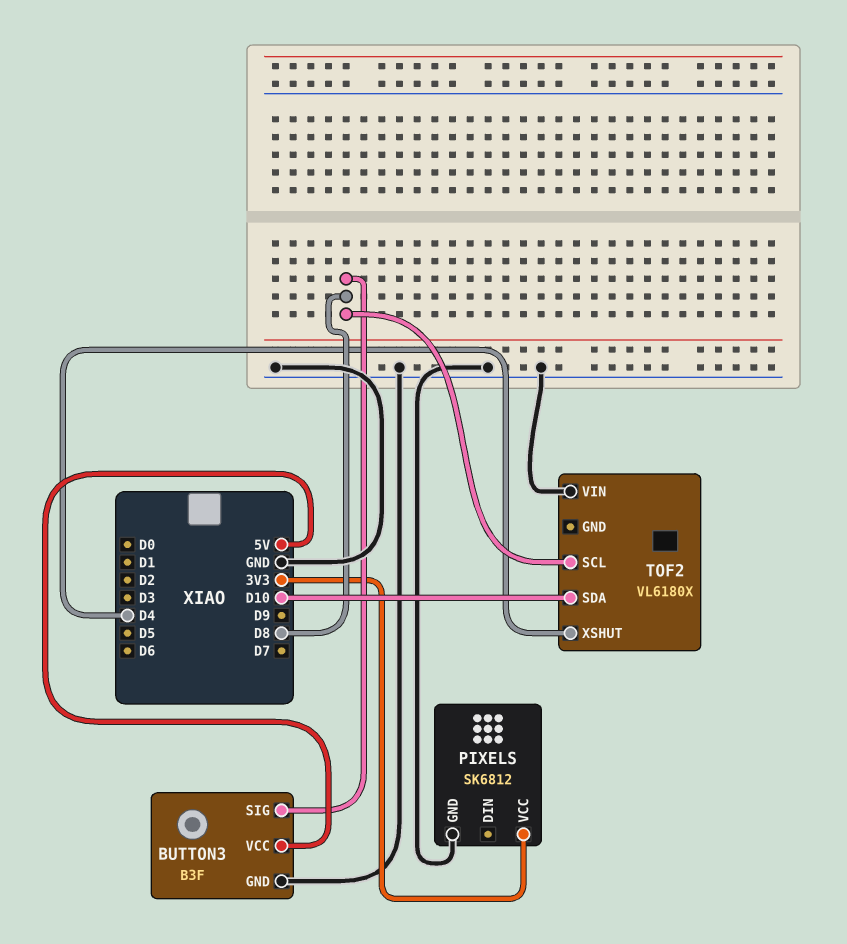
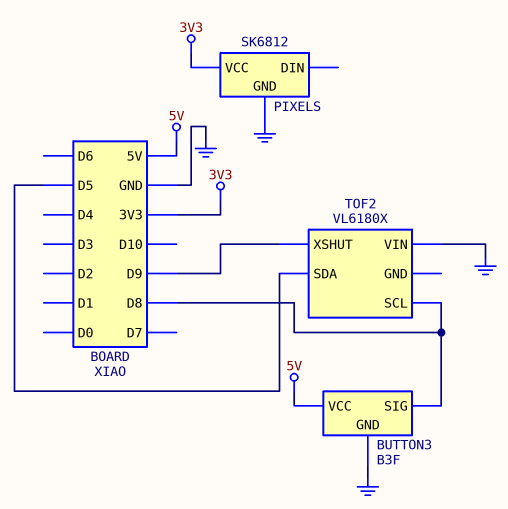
TOF2 pin SDA: D10 -> D5
TOF2 pin XSHUT: D4 -> D9

